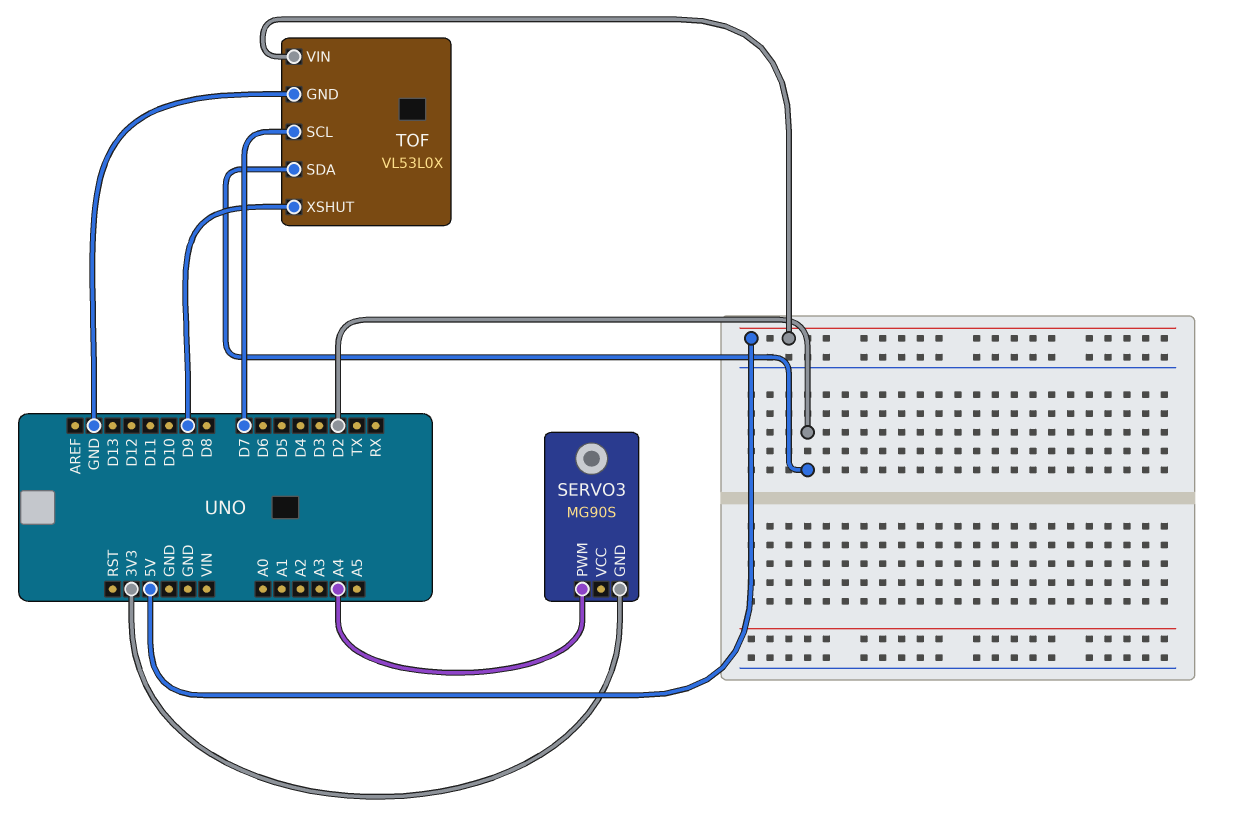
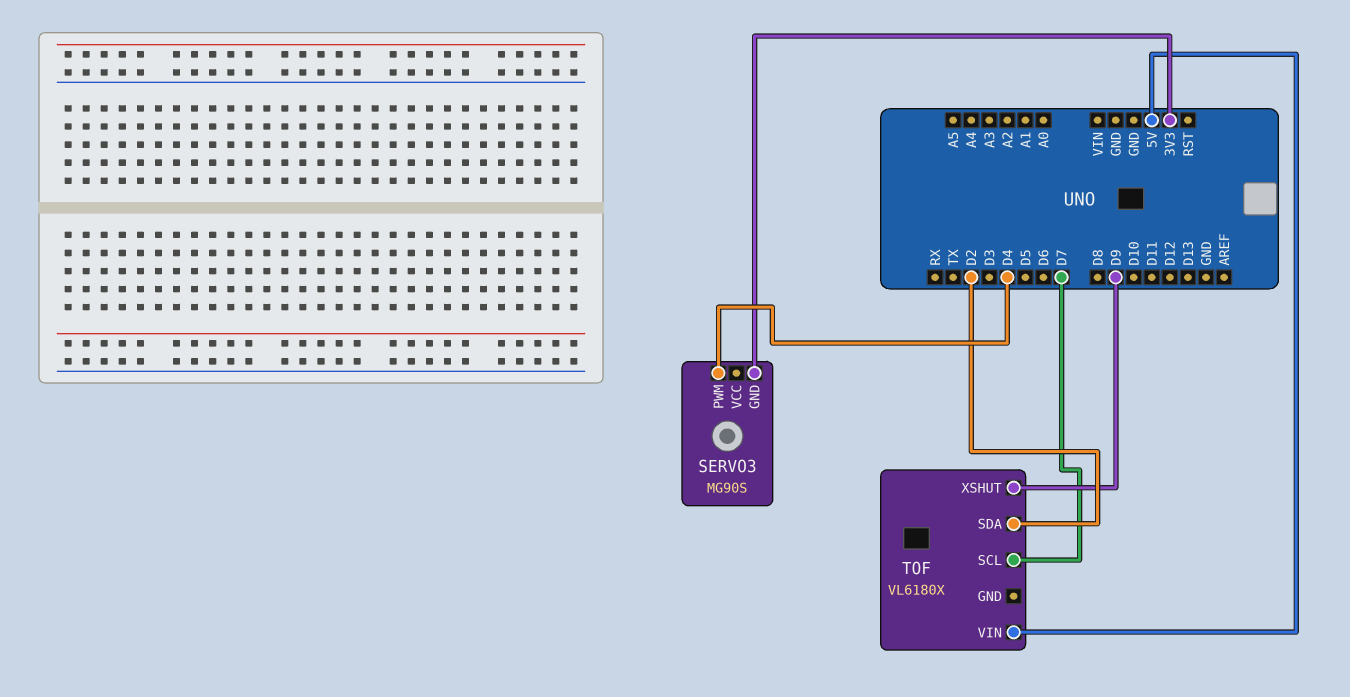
SERVO3 pin PWM: A4 -> D4
TOF: VL53L0X -> VL6180X
TOF pin GND: GND -> none

